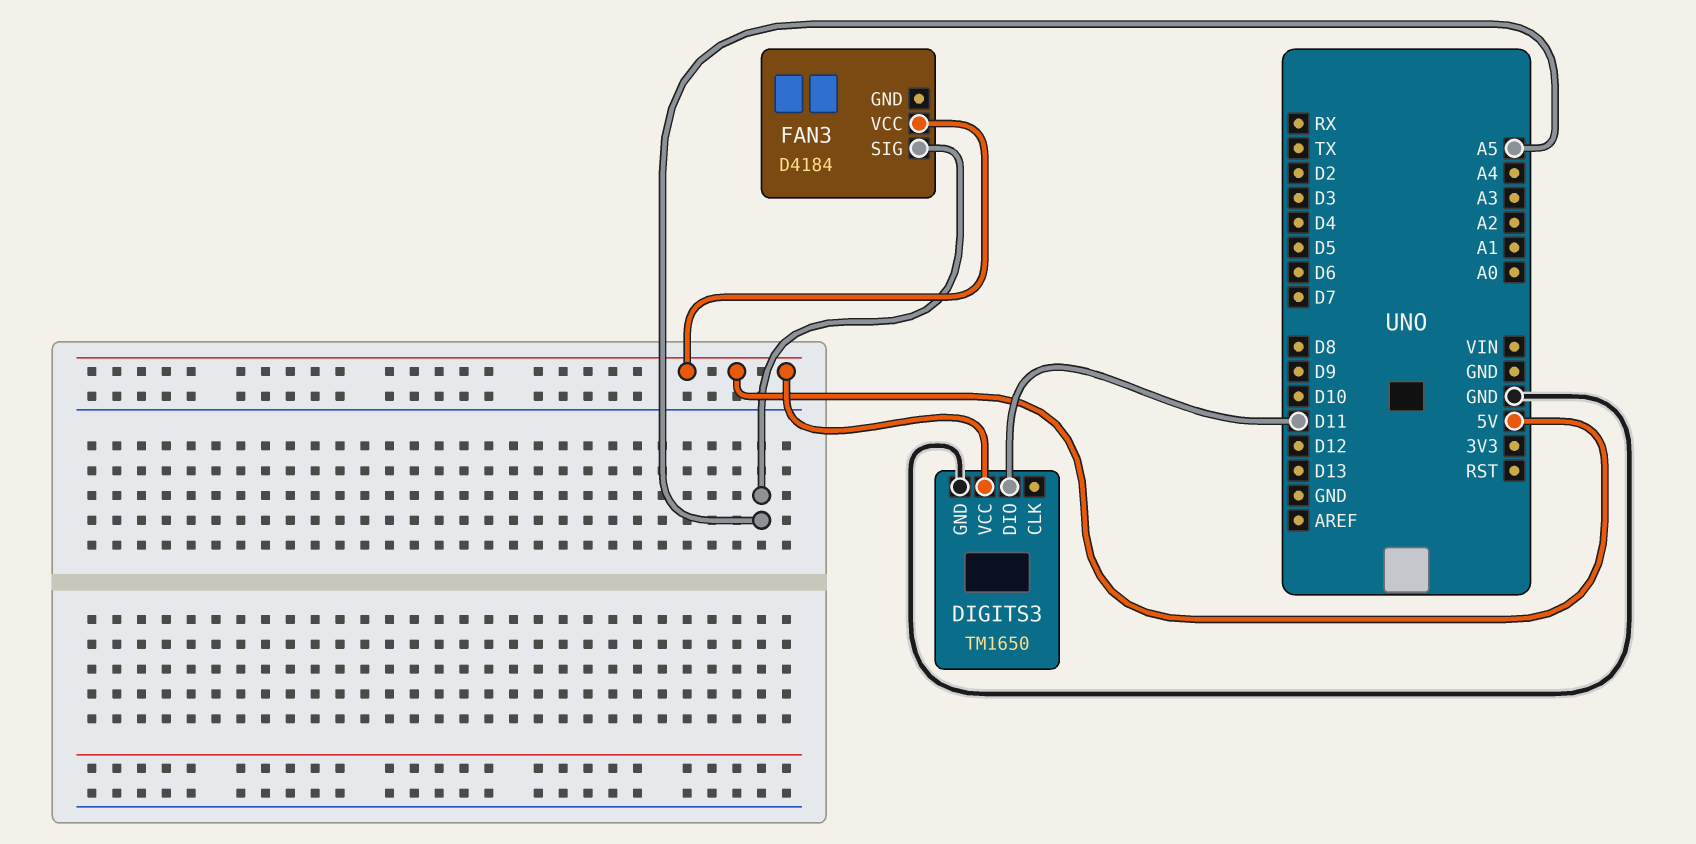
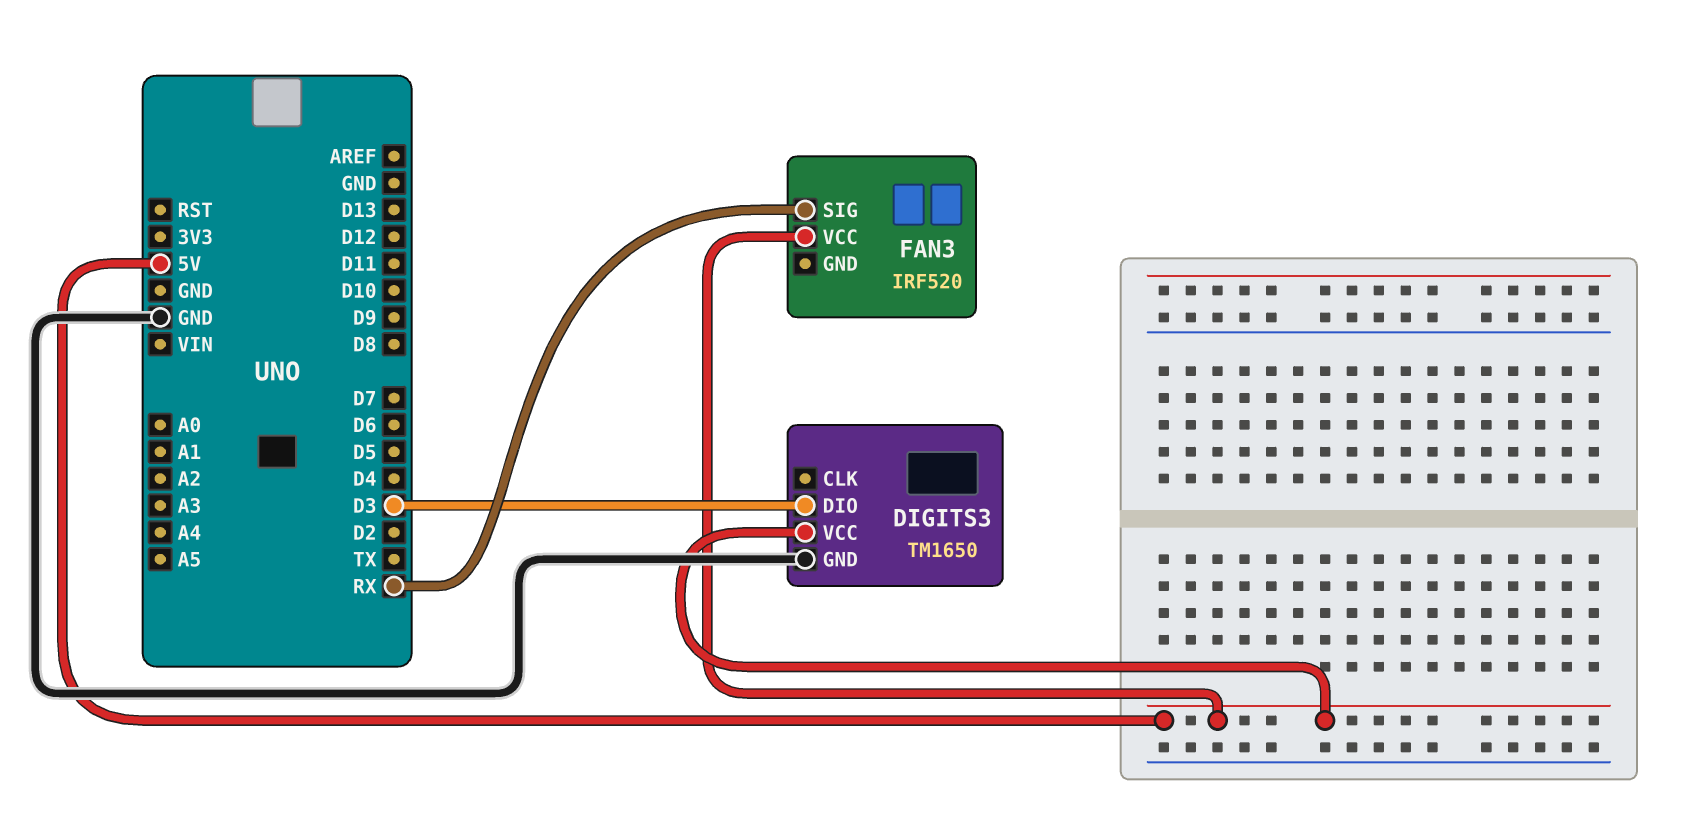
DIGITS3 pin DIO: D11 -> D3
FAN3: D4184 -> IRF520
FAN3 pin SIG: A5 -> RX

